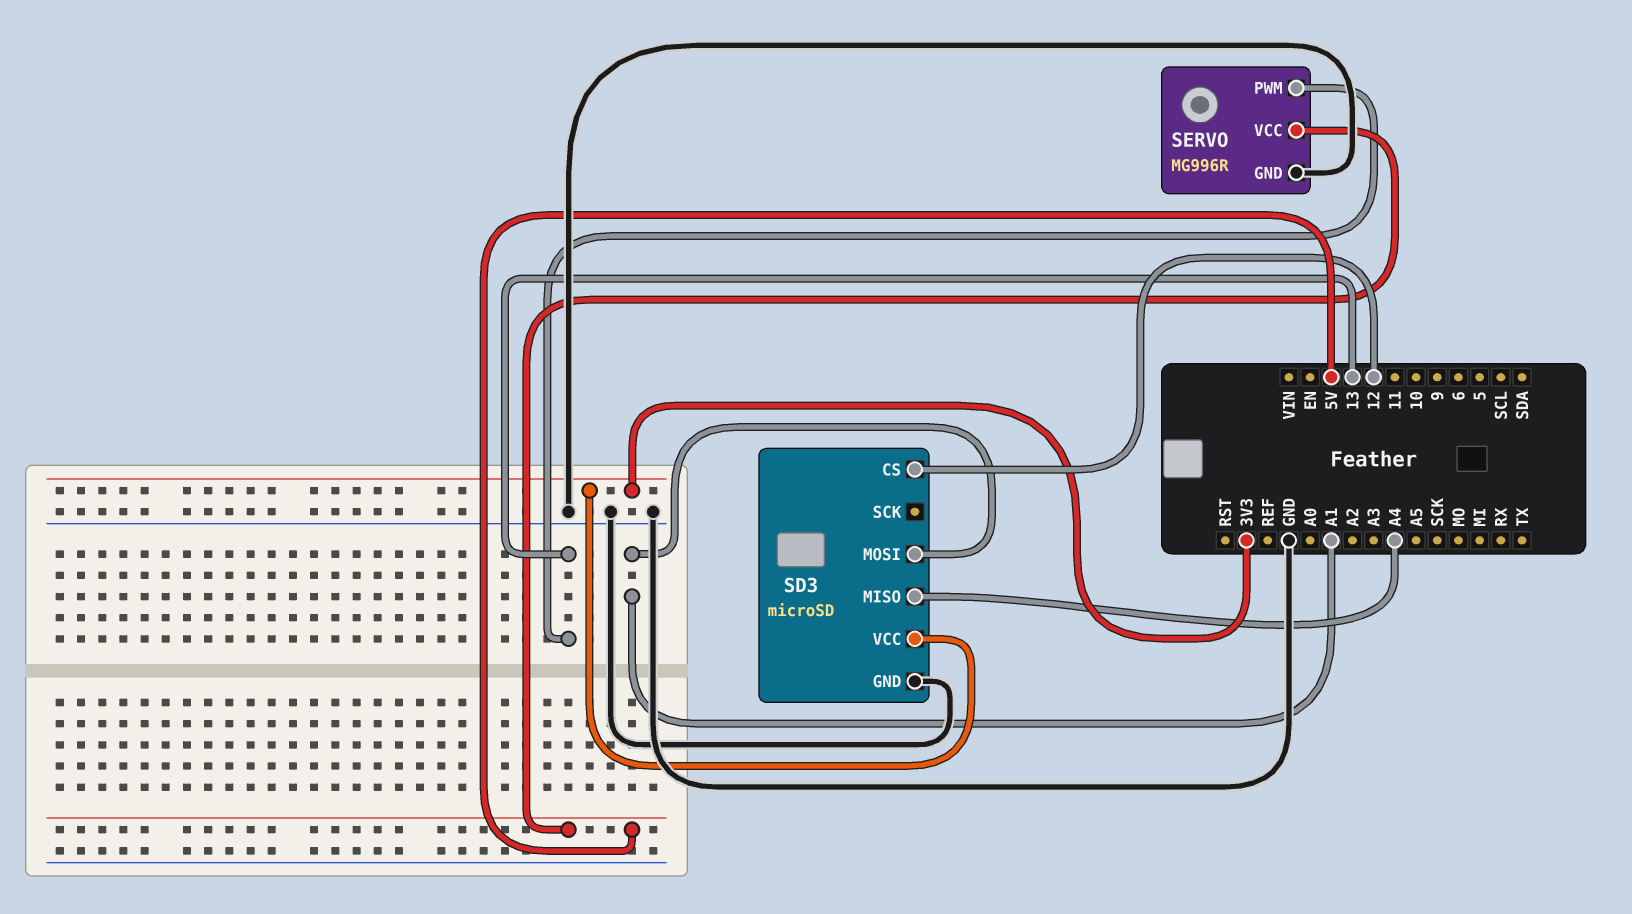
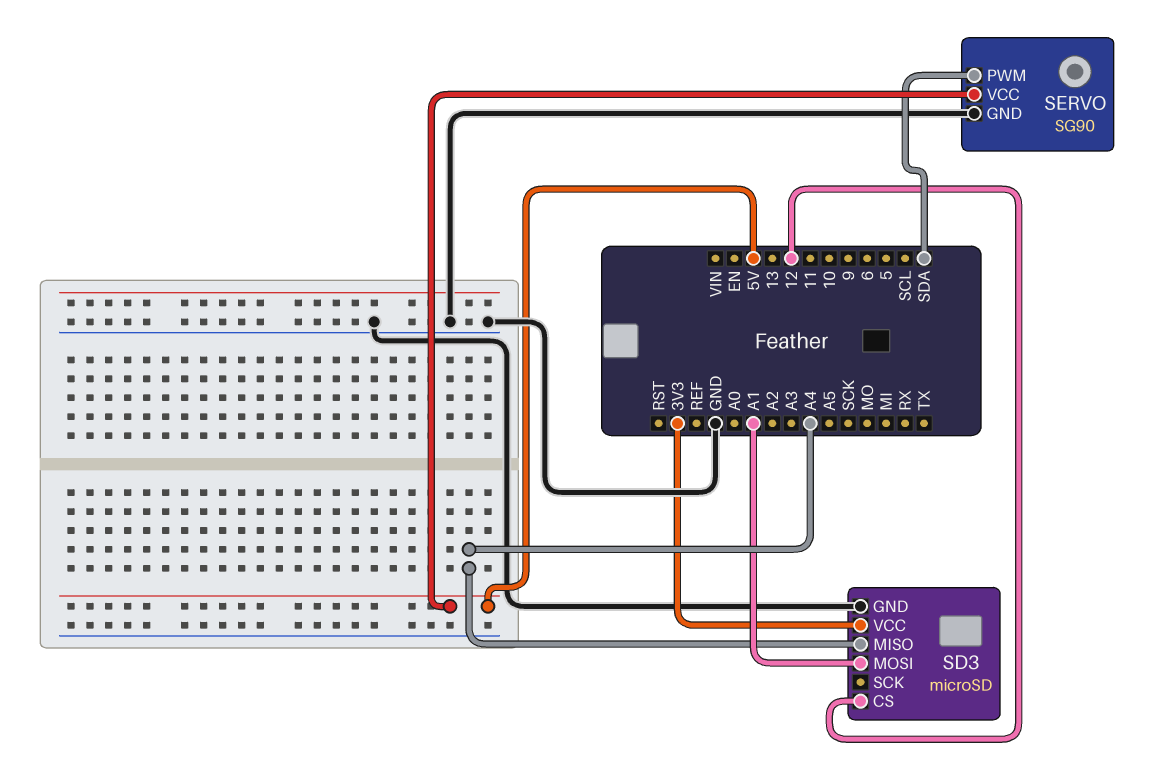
SERVO: MG996R -> SG90
SERVO pin PWM: 13 -> SDA

